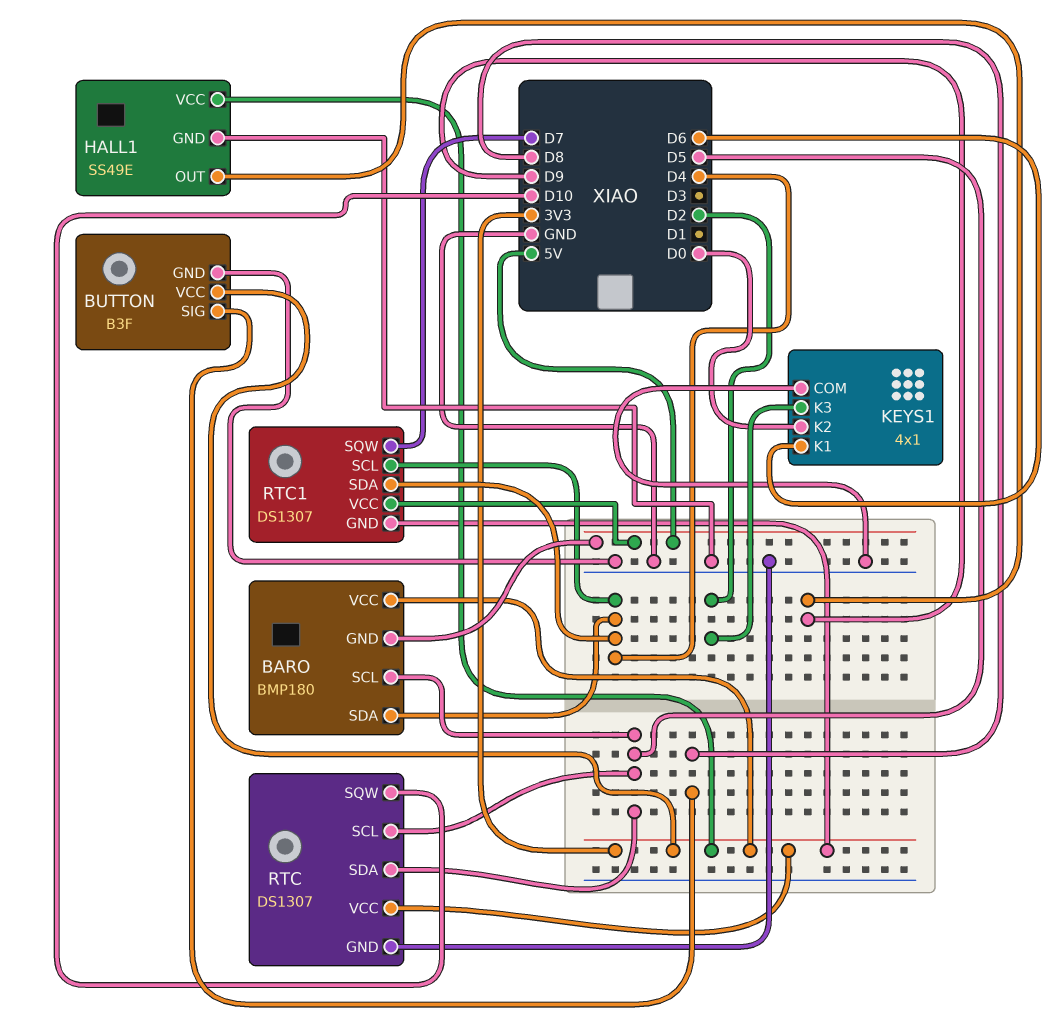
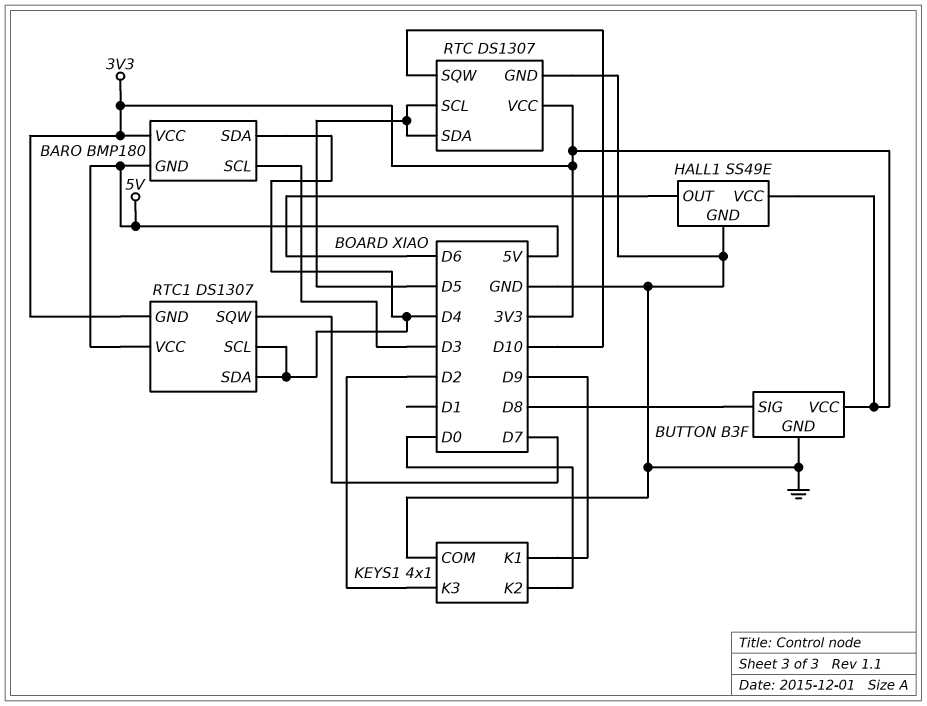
BARO pin SCL: D5 -> D3
HALL1 pin OUT: D9 -> D6
KEYS1 pin K1: D6 -> D9

